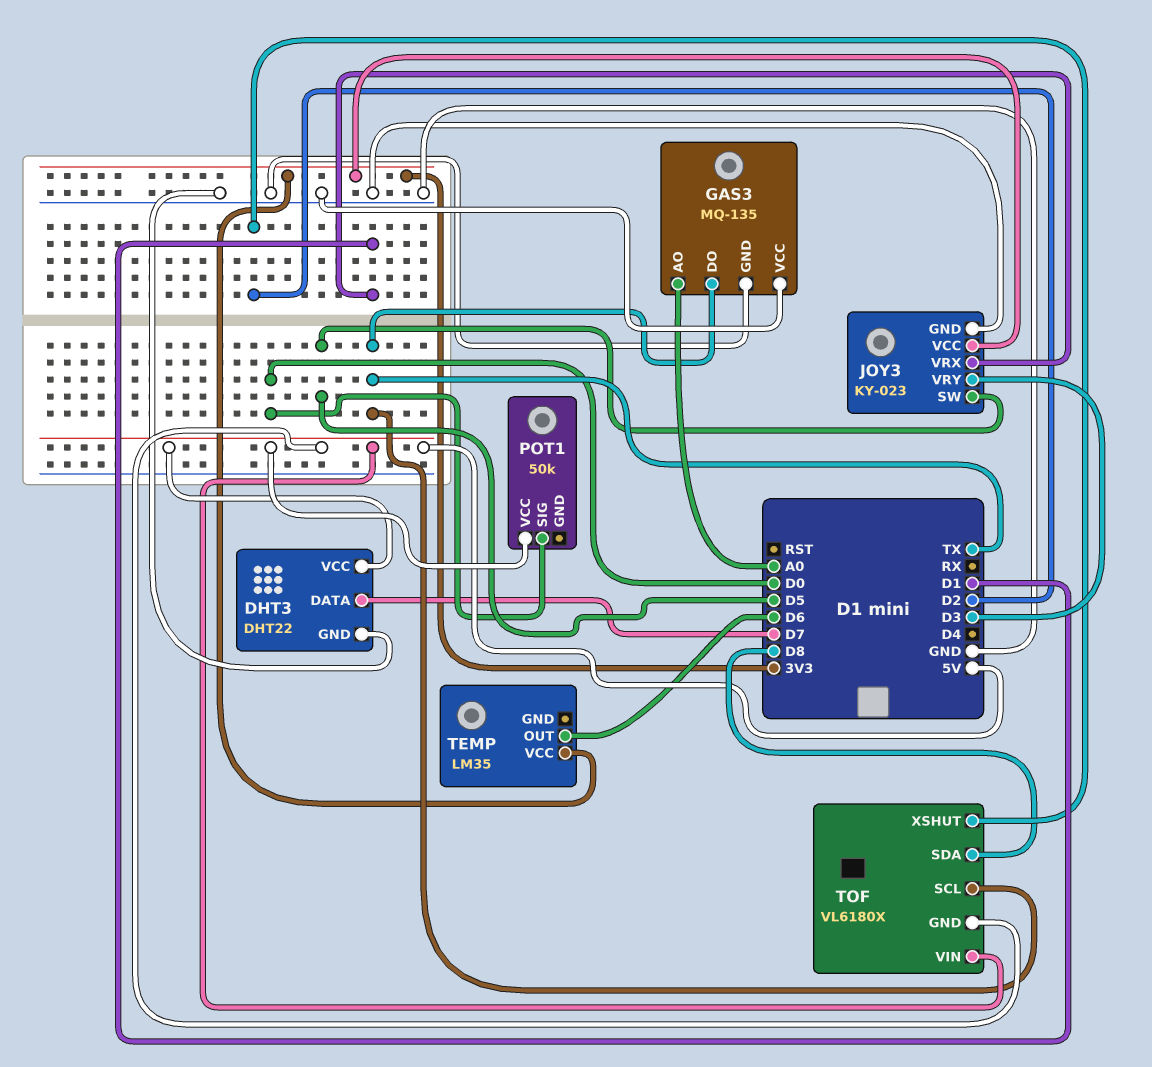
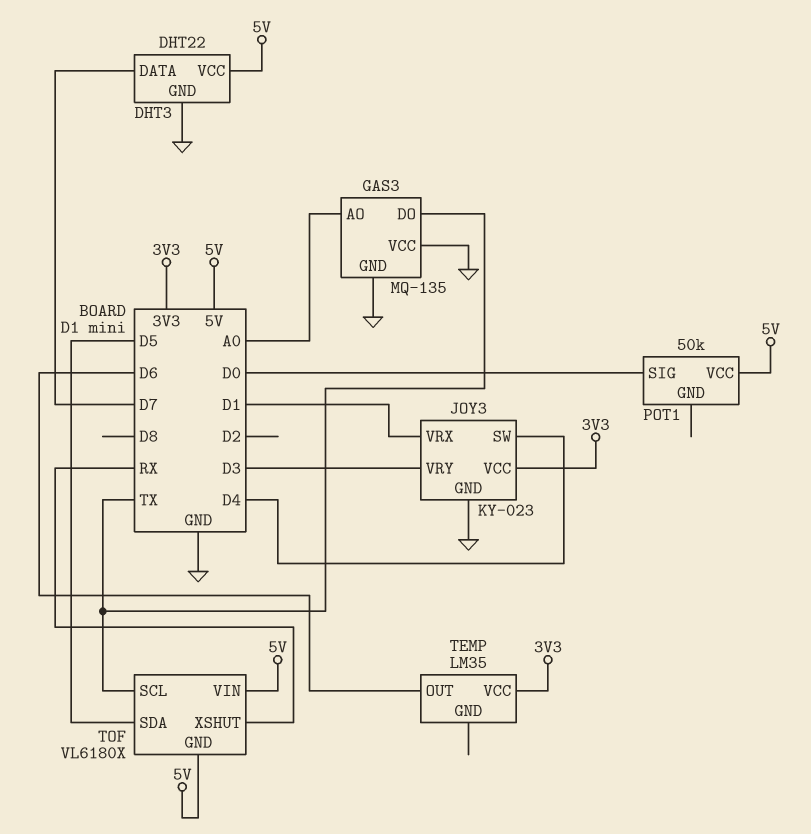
JOY3 pin SW: D5 -> D4
TOF pin SDA: D8 -> D5
TOF pin XSHUT: D2 -> RX

